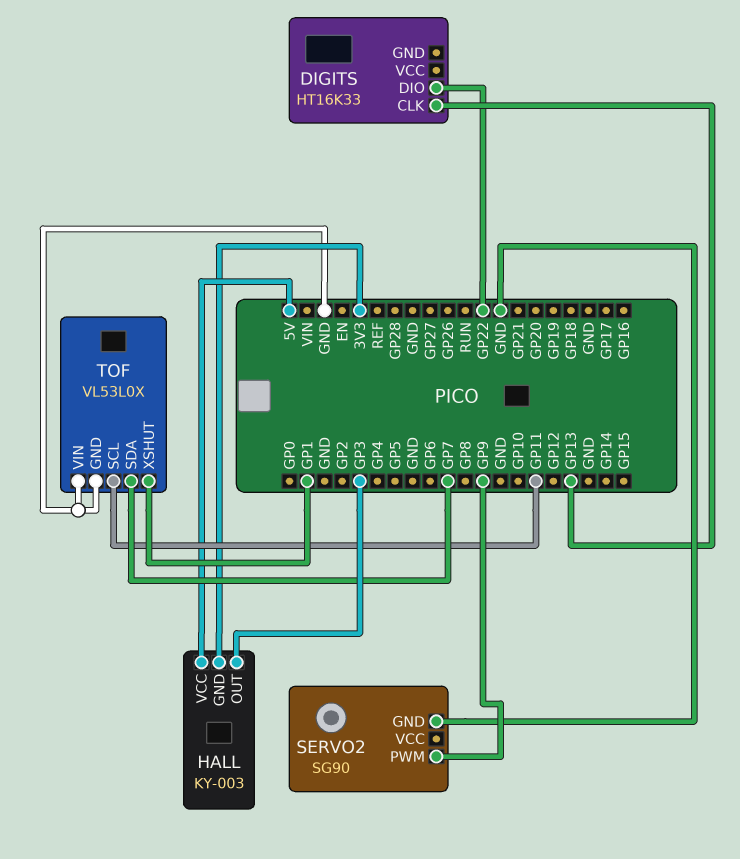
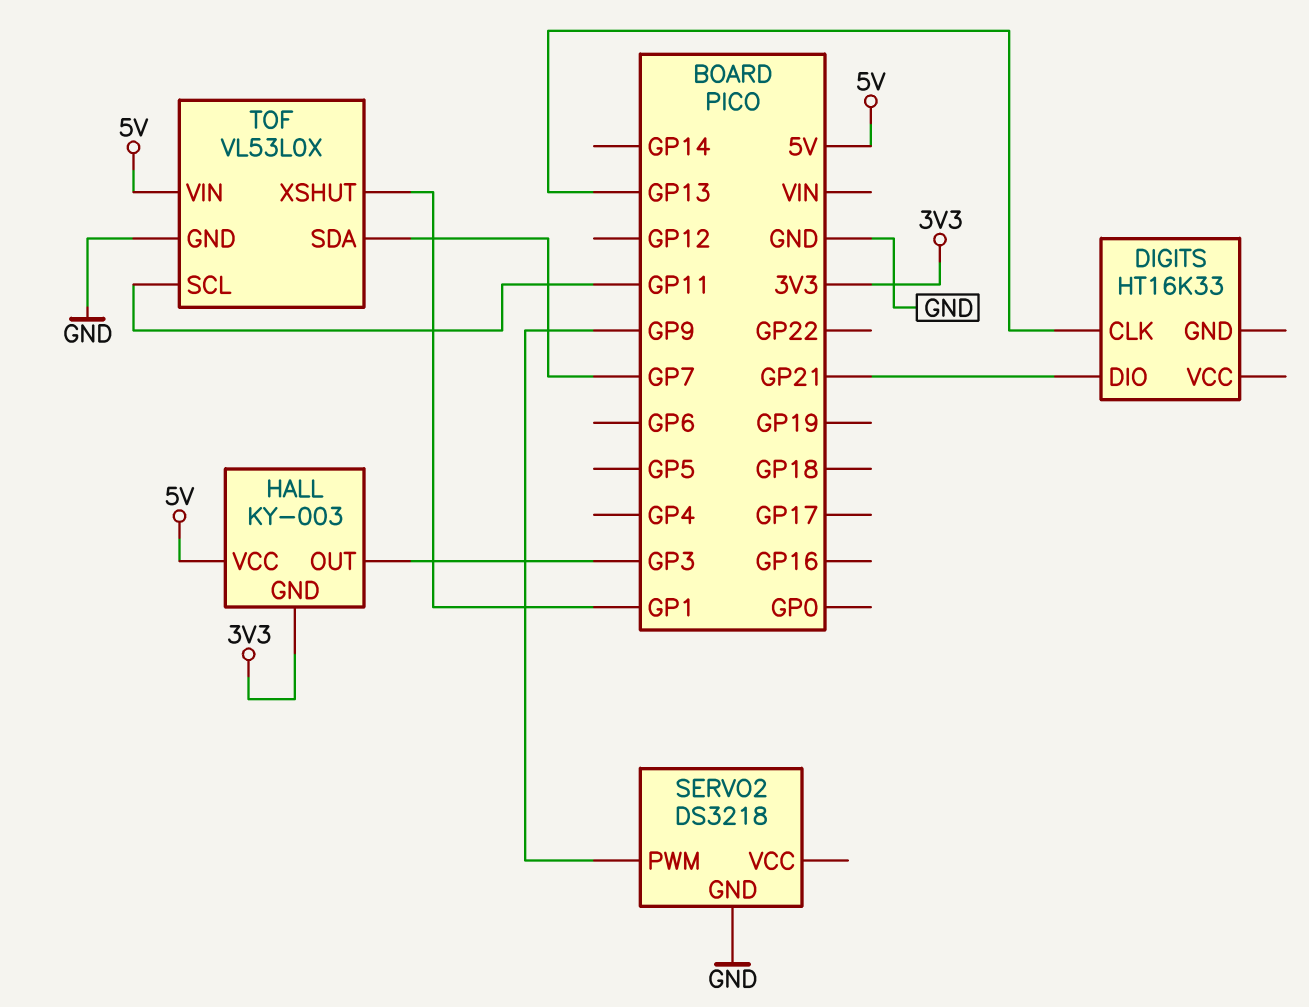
DIGITS pin DIO: GP22 -> GP21
SERVO2: SG90 -> DS3218
TOF pin VIN: GND -> 5V

